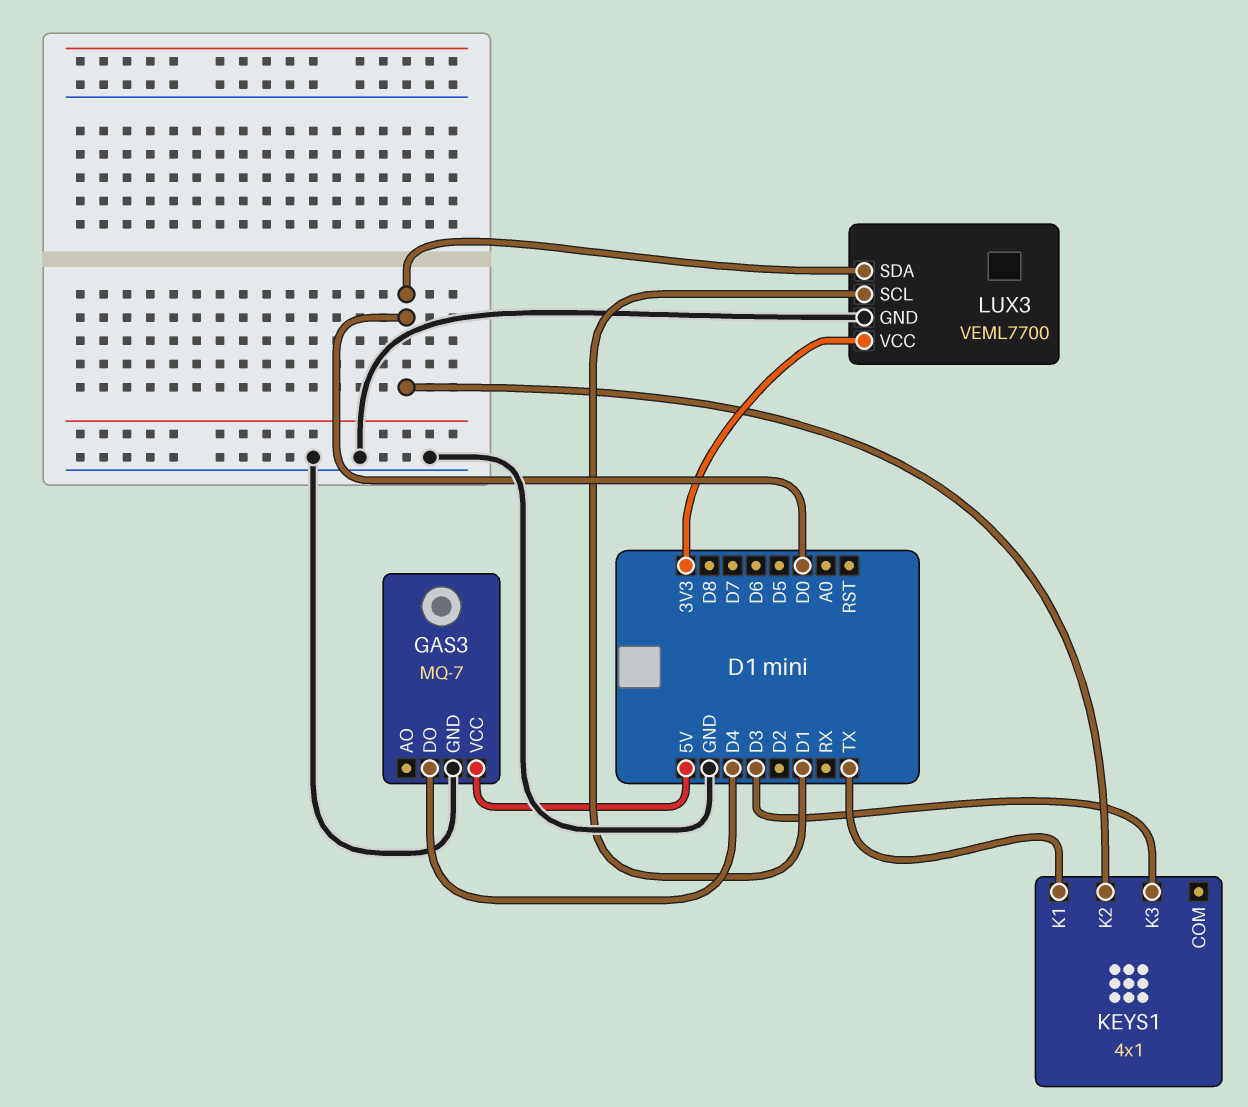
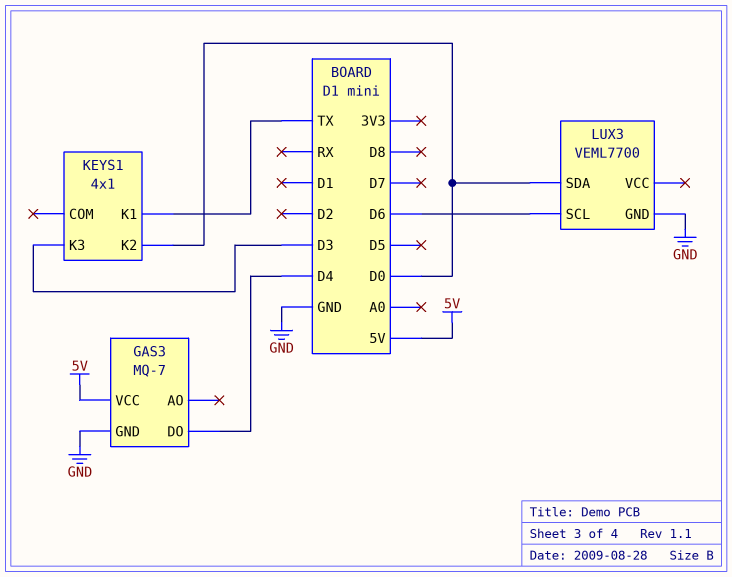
LUX3 pin SCL: D1 -> D6
LUX3 pin VCC: 3V3 -> none

